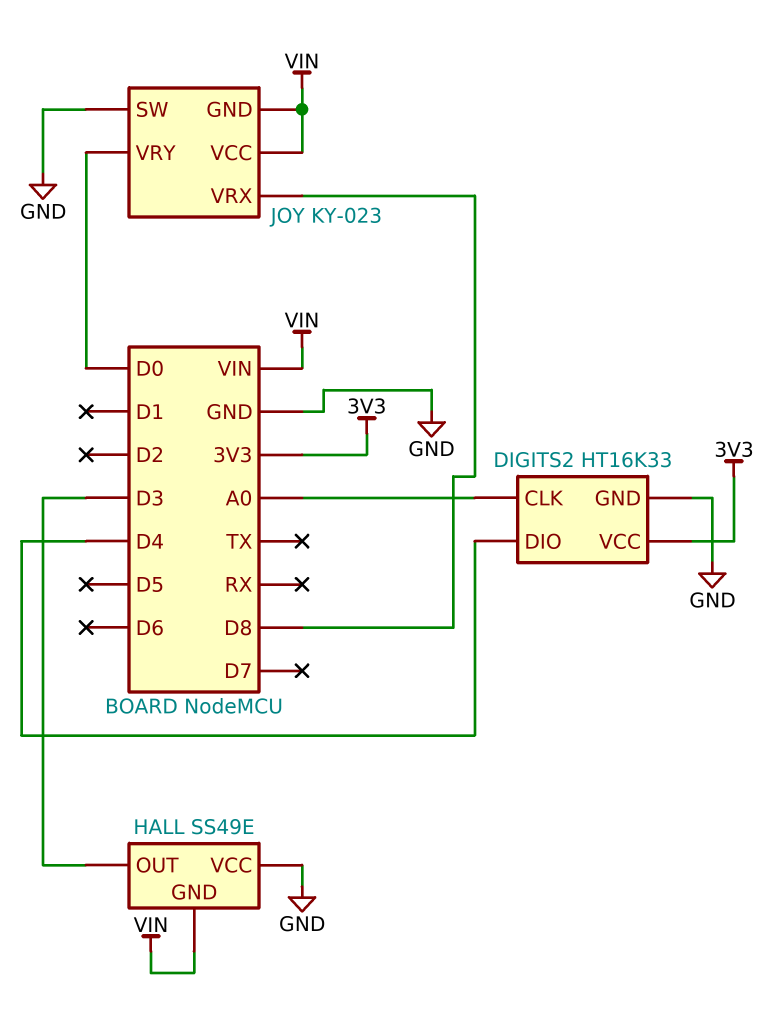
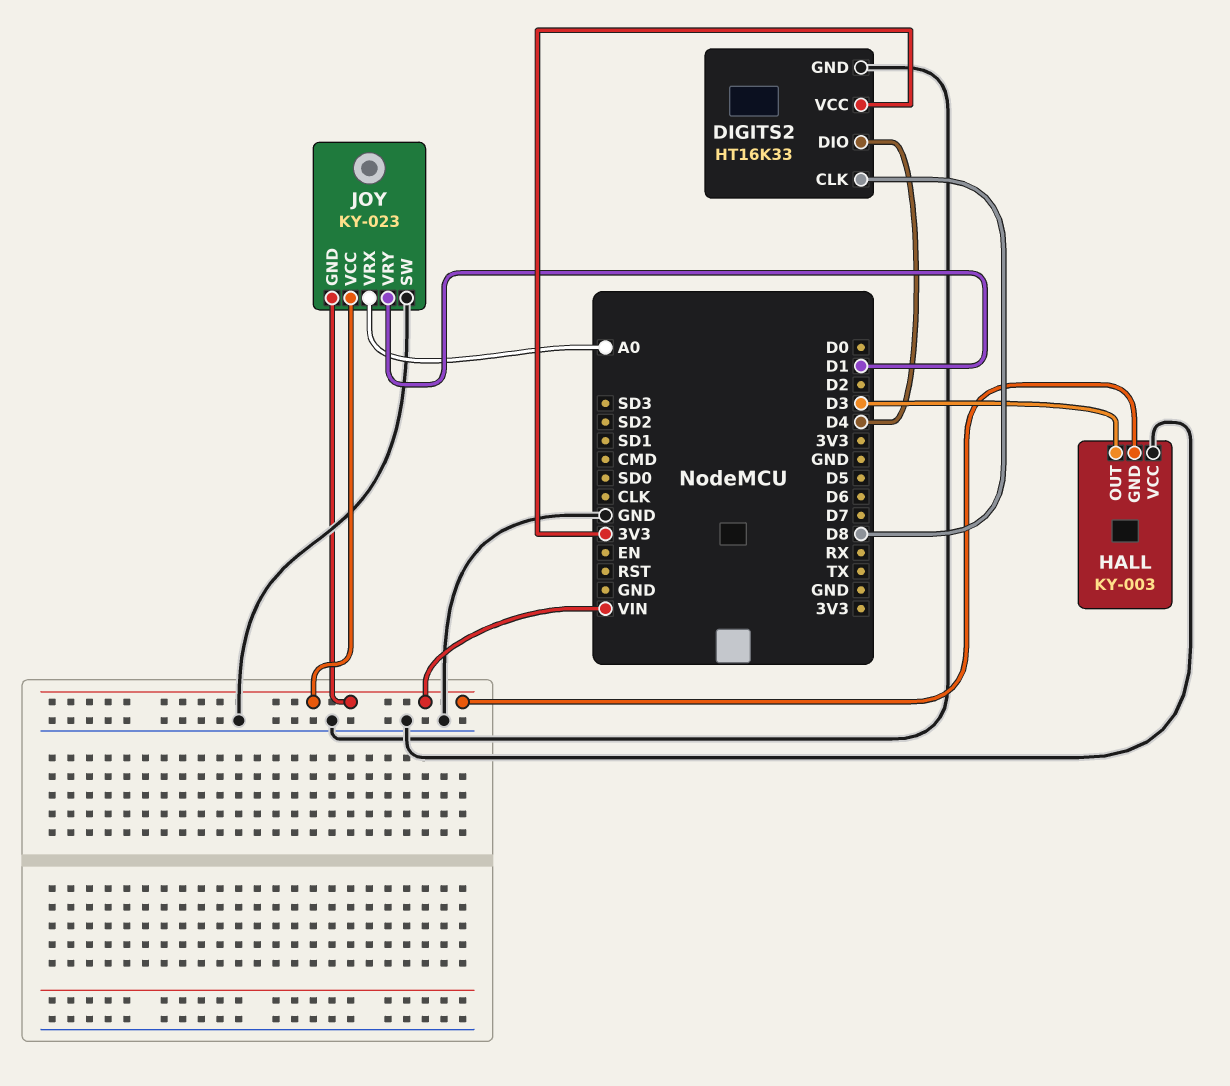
DIGITS2 pin CLK: A0 -> D8
HALL: SS49E -> KY-003
JOY pin VRX: D8 -> A0
JOY pin VRY: D0 -> D1

